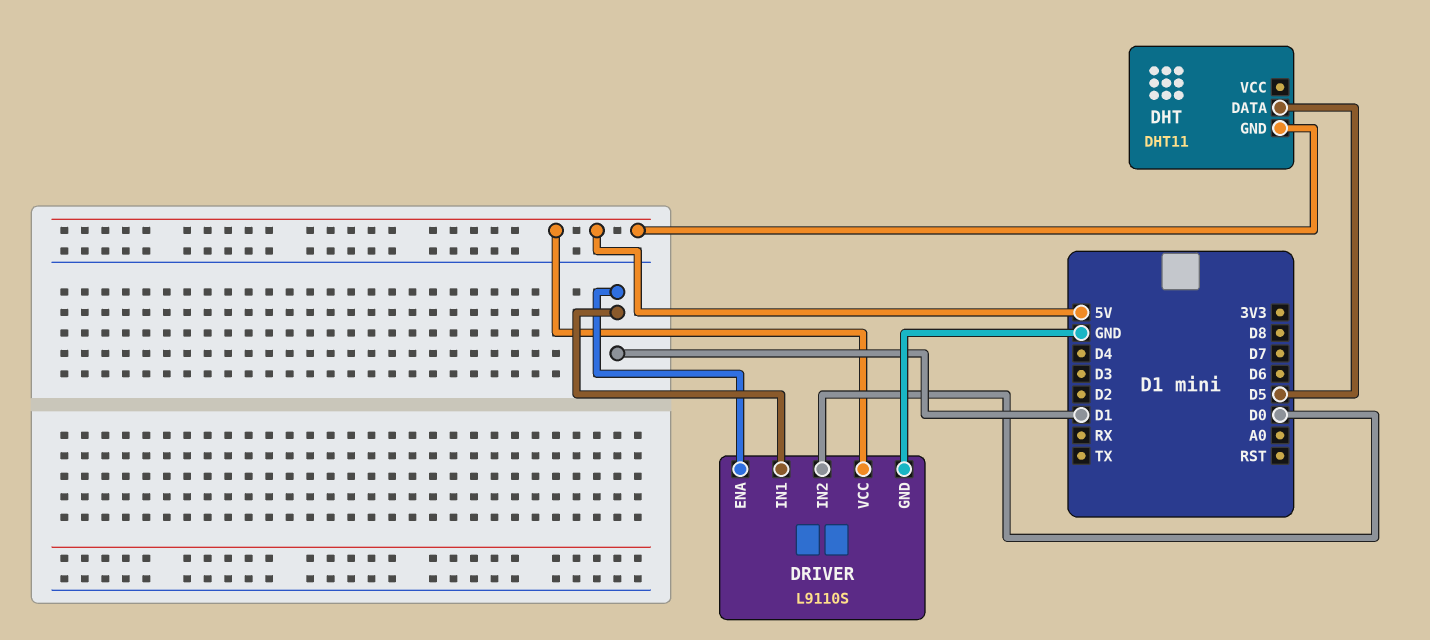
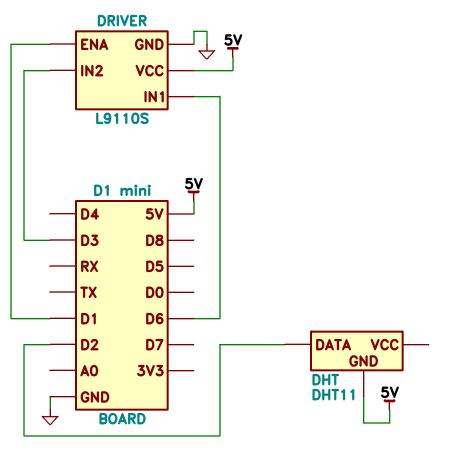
DHT pin DATA: D5 -> D2
DRIVER pin IN1: D1 -> D6
DRIVER pin IN2: D0 -> D3

